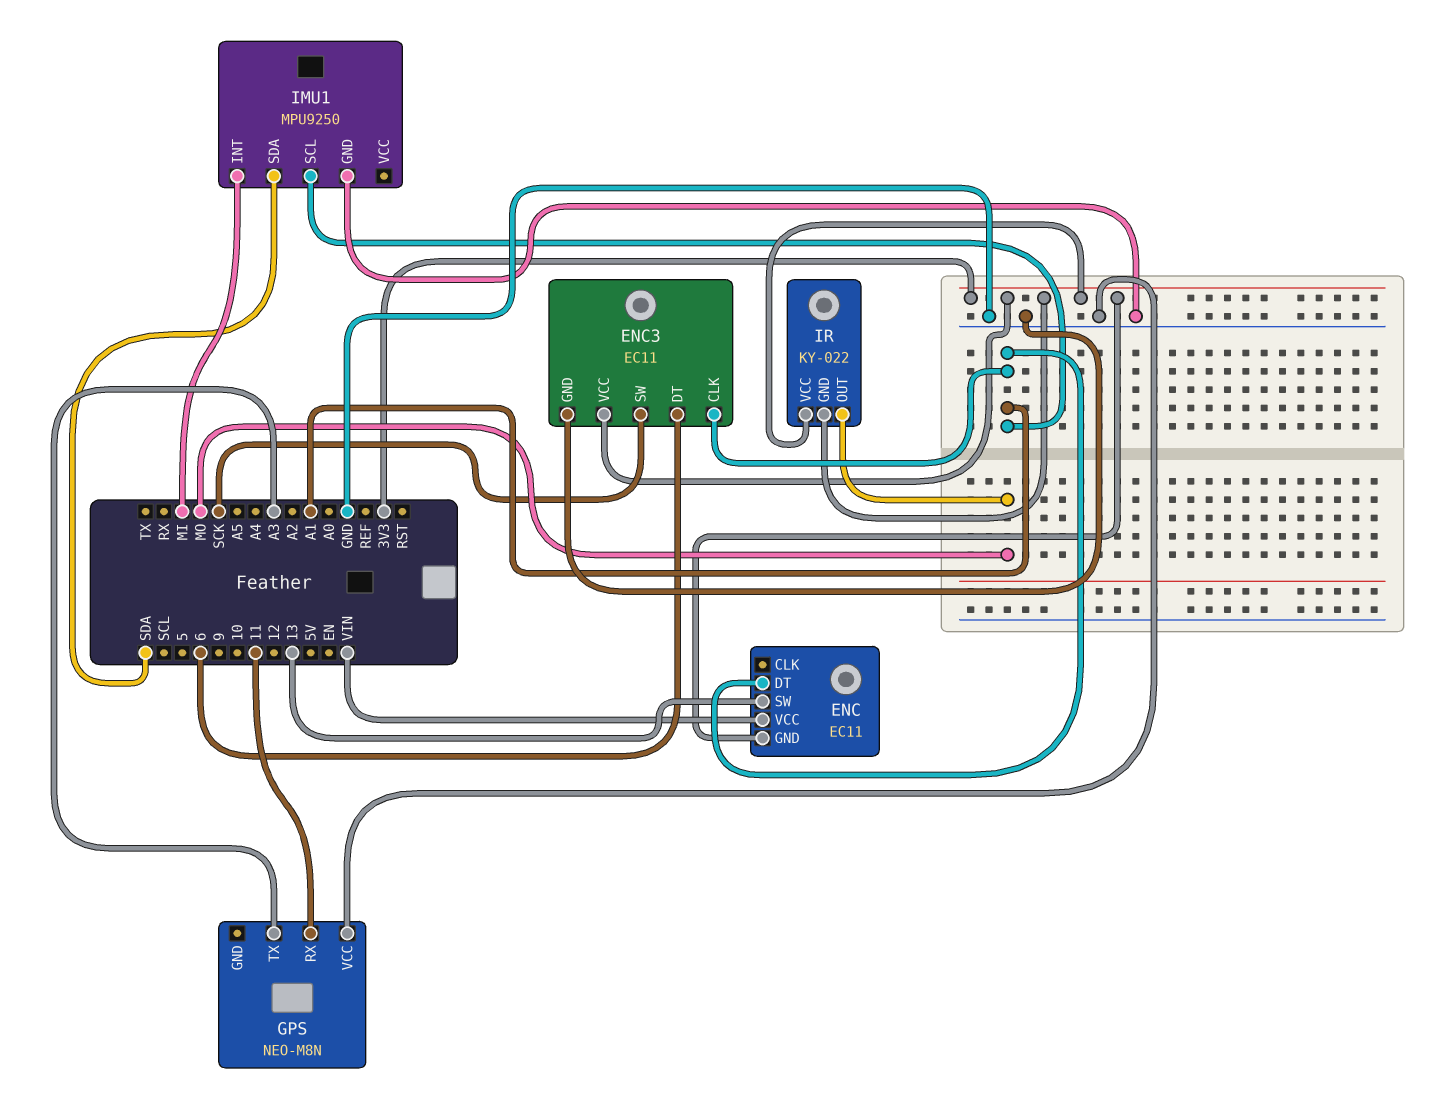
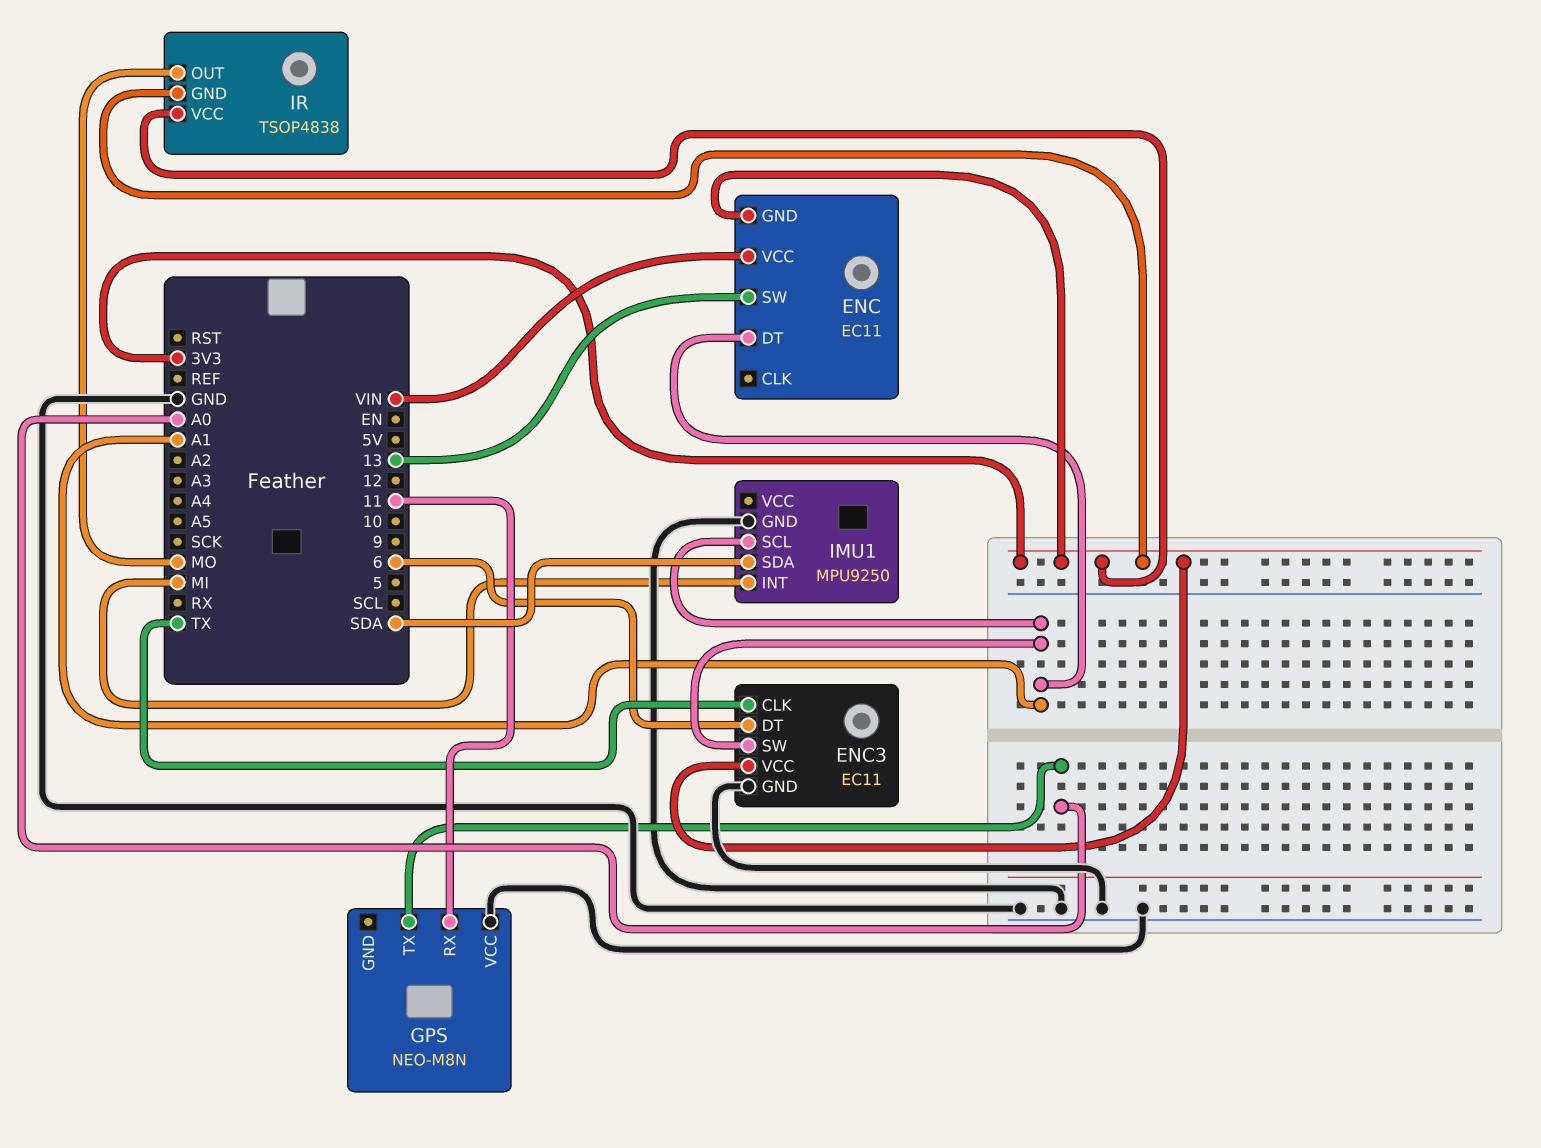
ENC3 pin CLK: A1 -> TX
ENC3 pin SW: SCK -> A1
GPS pin TX: A3 -> A0
IR: KY-022 -> TSOP4838

